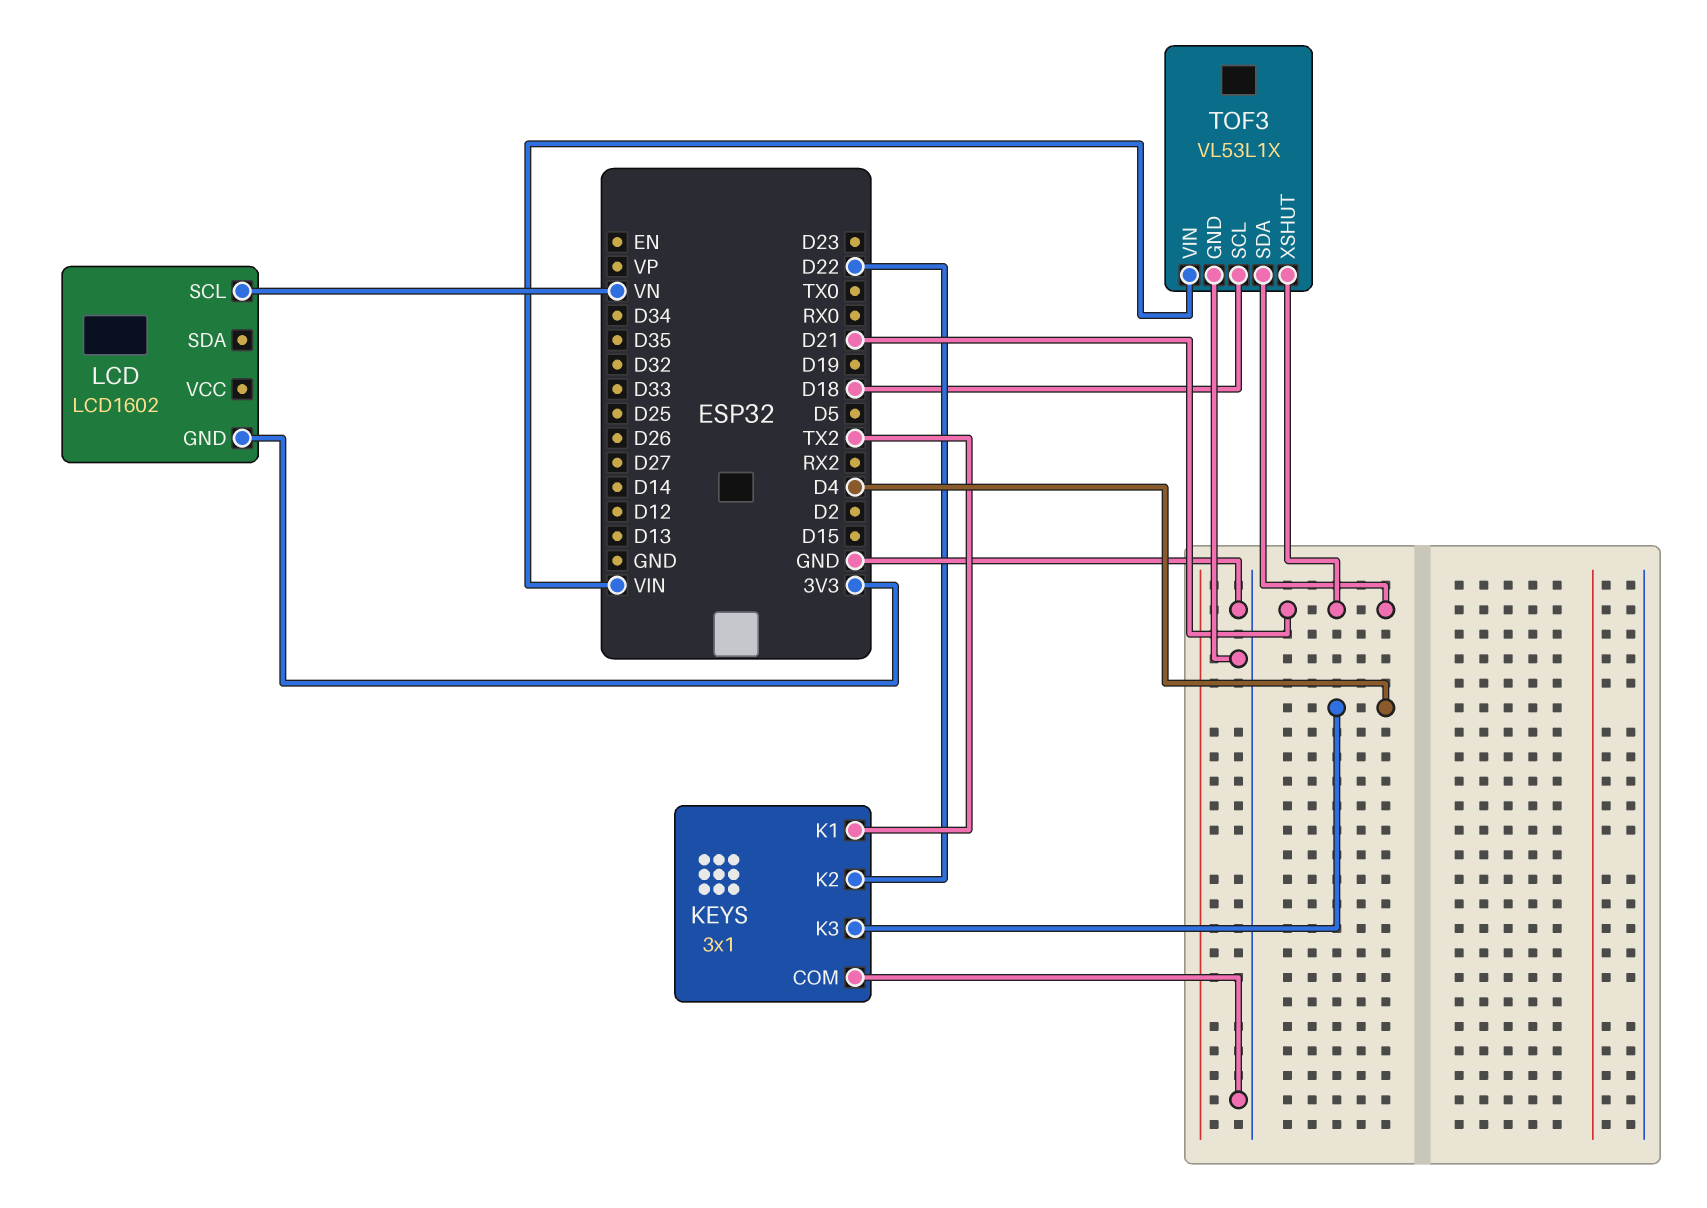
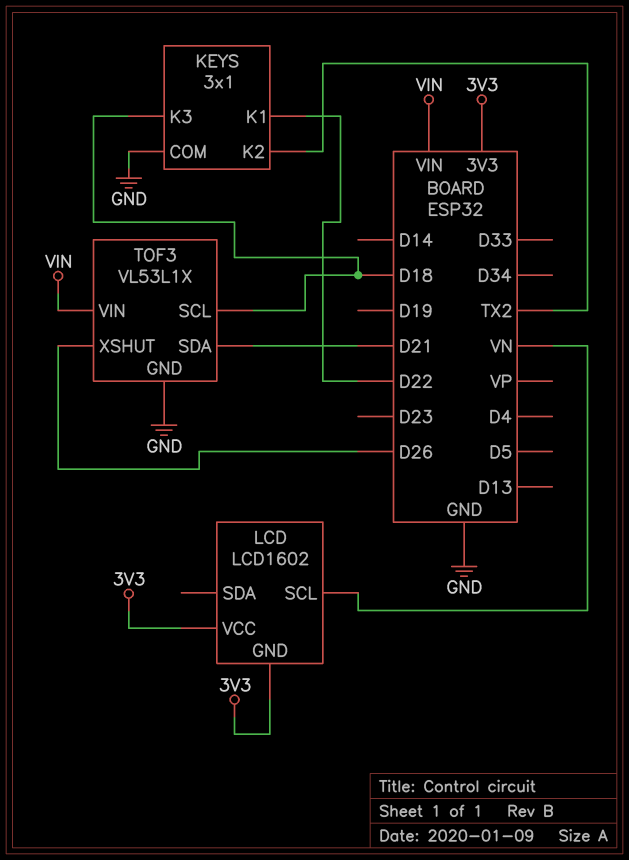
KEYS pin K1: TX2 -> D22
KEYS pin K2: D22 -> TX2
KEYS pin K3: D4 -> D18
LCD pin VCC: none -> 3V3
TOF3 pin XSHUT: D21 -> D26

